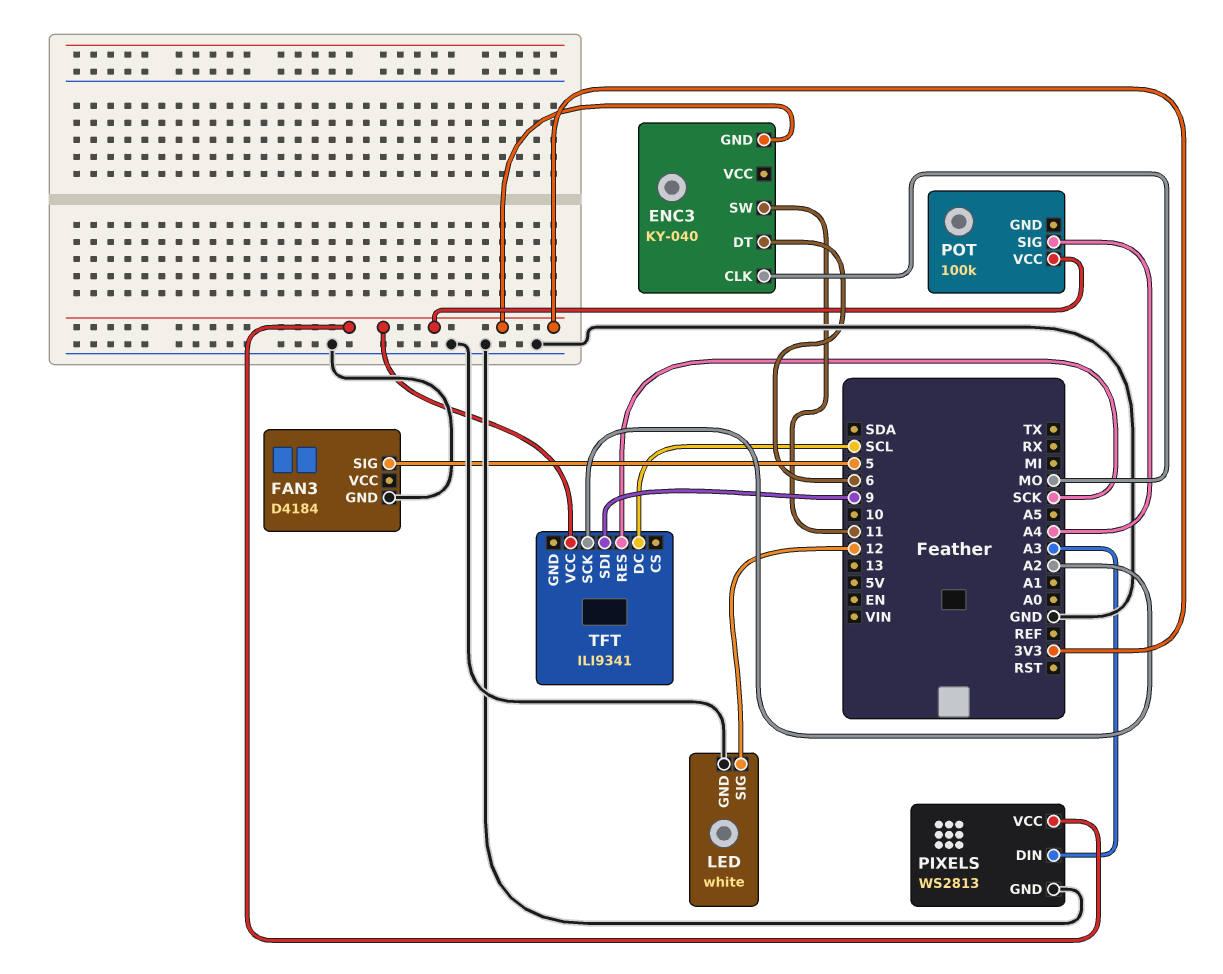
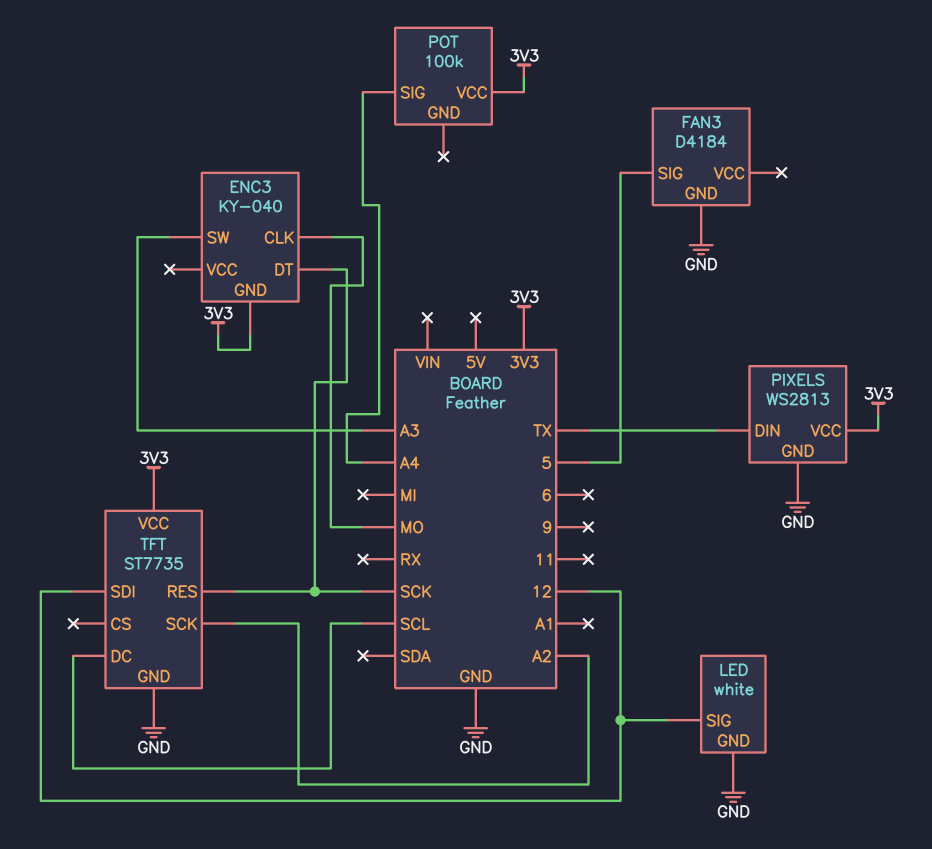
ENC3 pin DT: 6 -> SCK
ENC3 pin SW: 11 -> A3
PIXELS pin DIN: A3 -> TX
TFT: ILI9341 -> ST7735
TFT pin GND: none -> GND
TFT pin SDI: 9 -> 12

